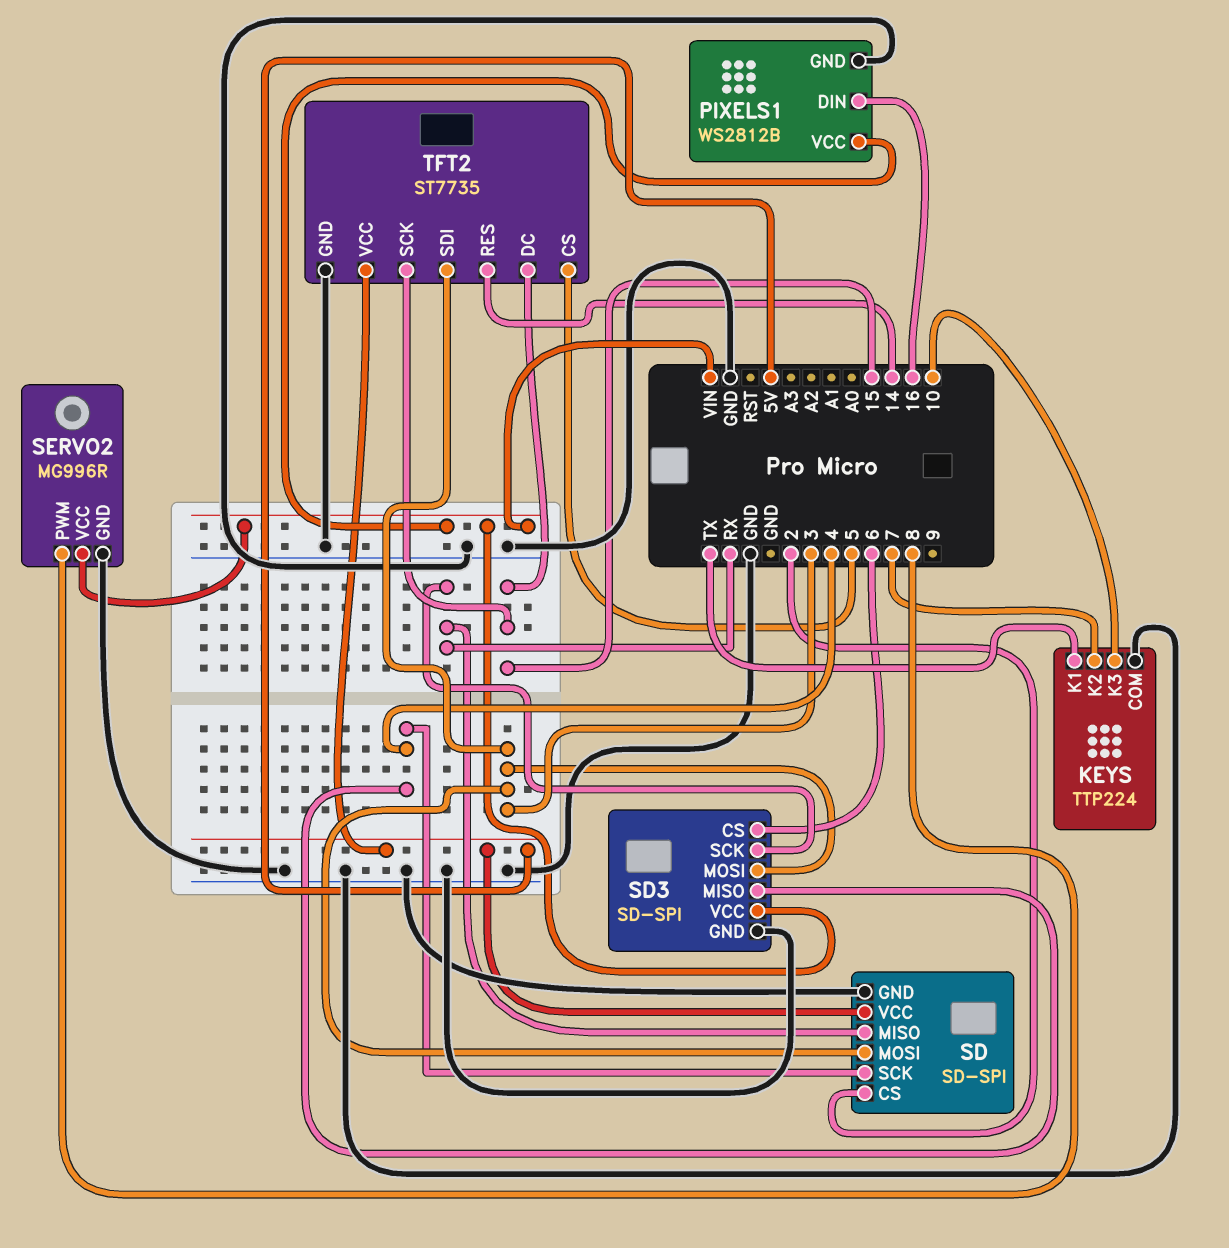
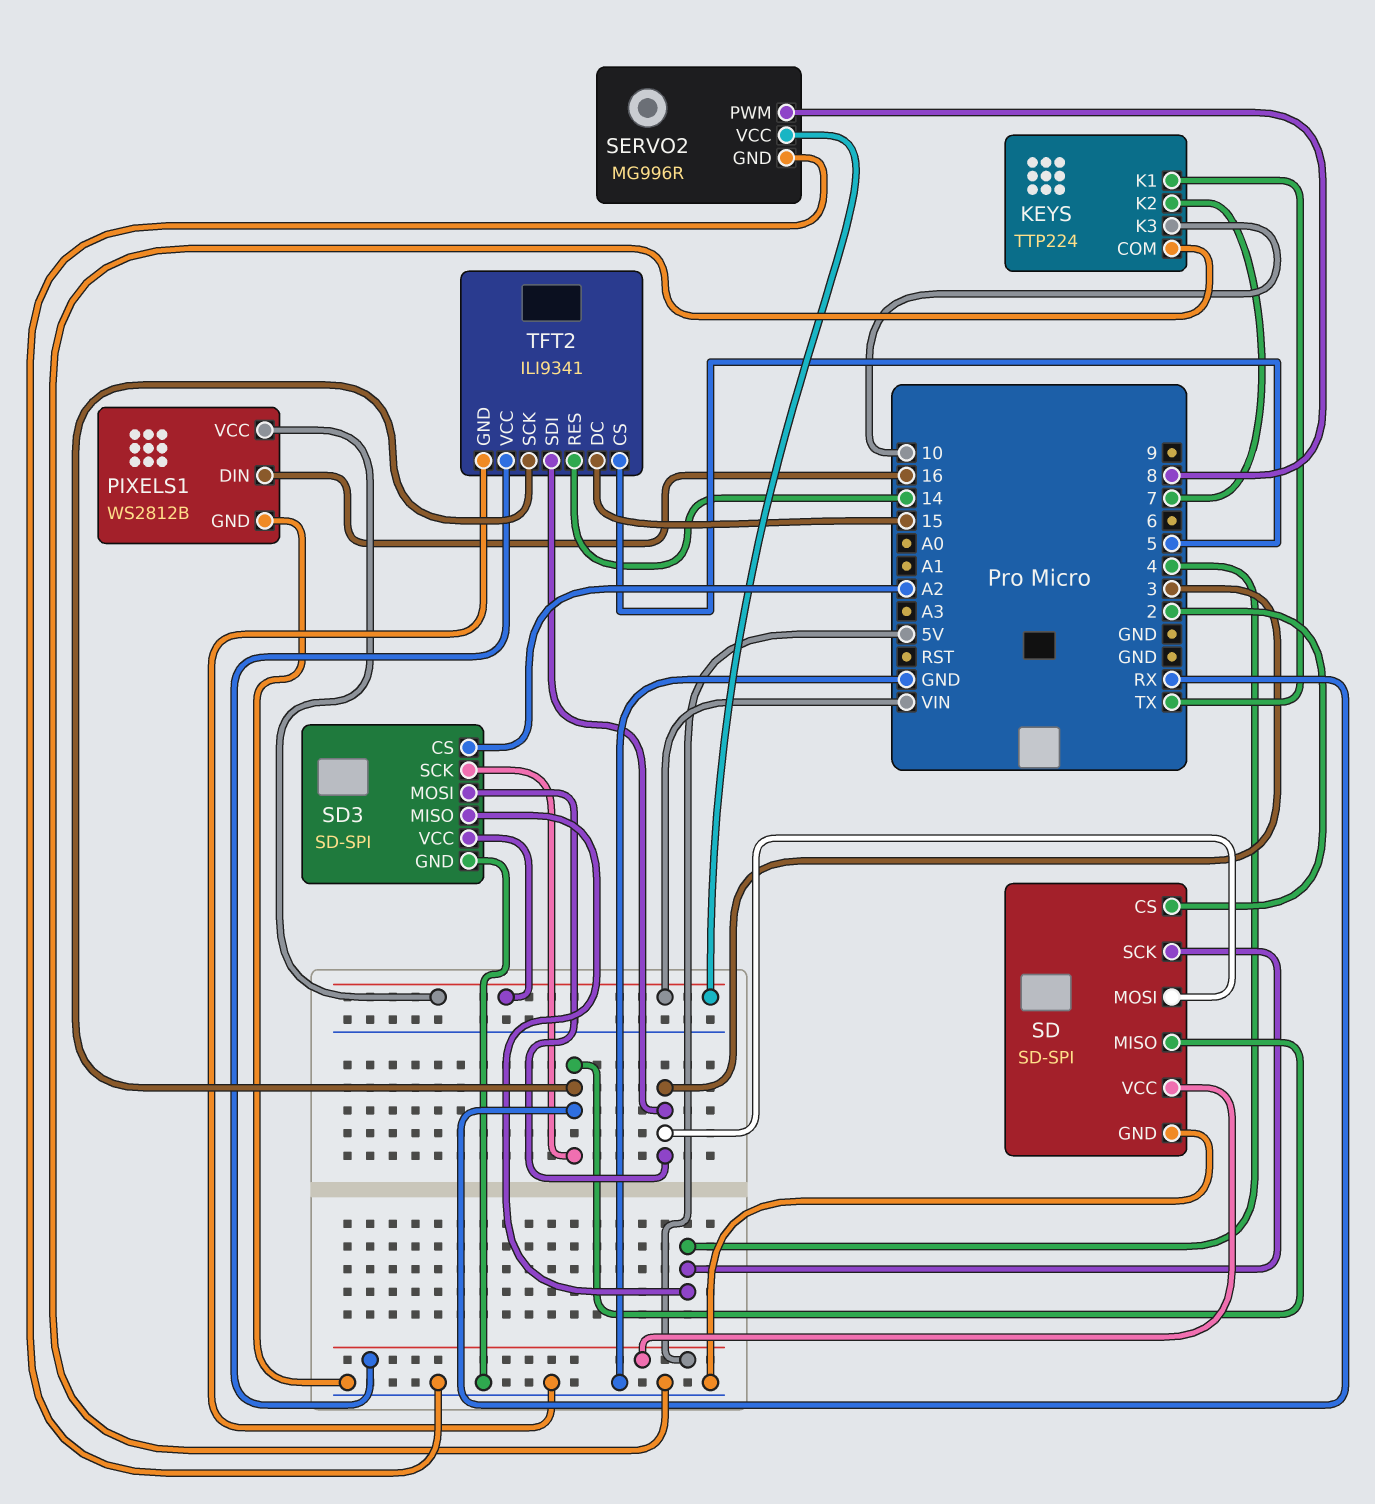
SD3 pin CS: 6 -> A2
TFT2: ST7735 -> ILI9341
TFT2 pin SCK: 15 -> RX

